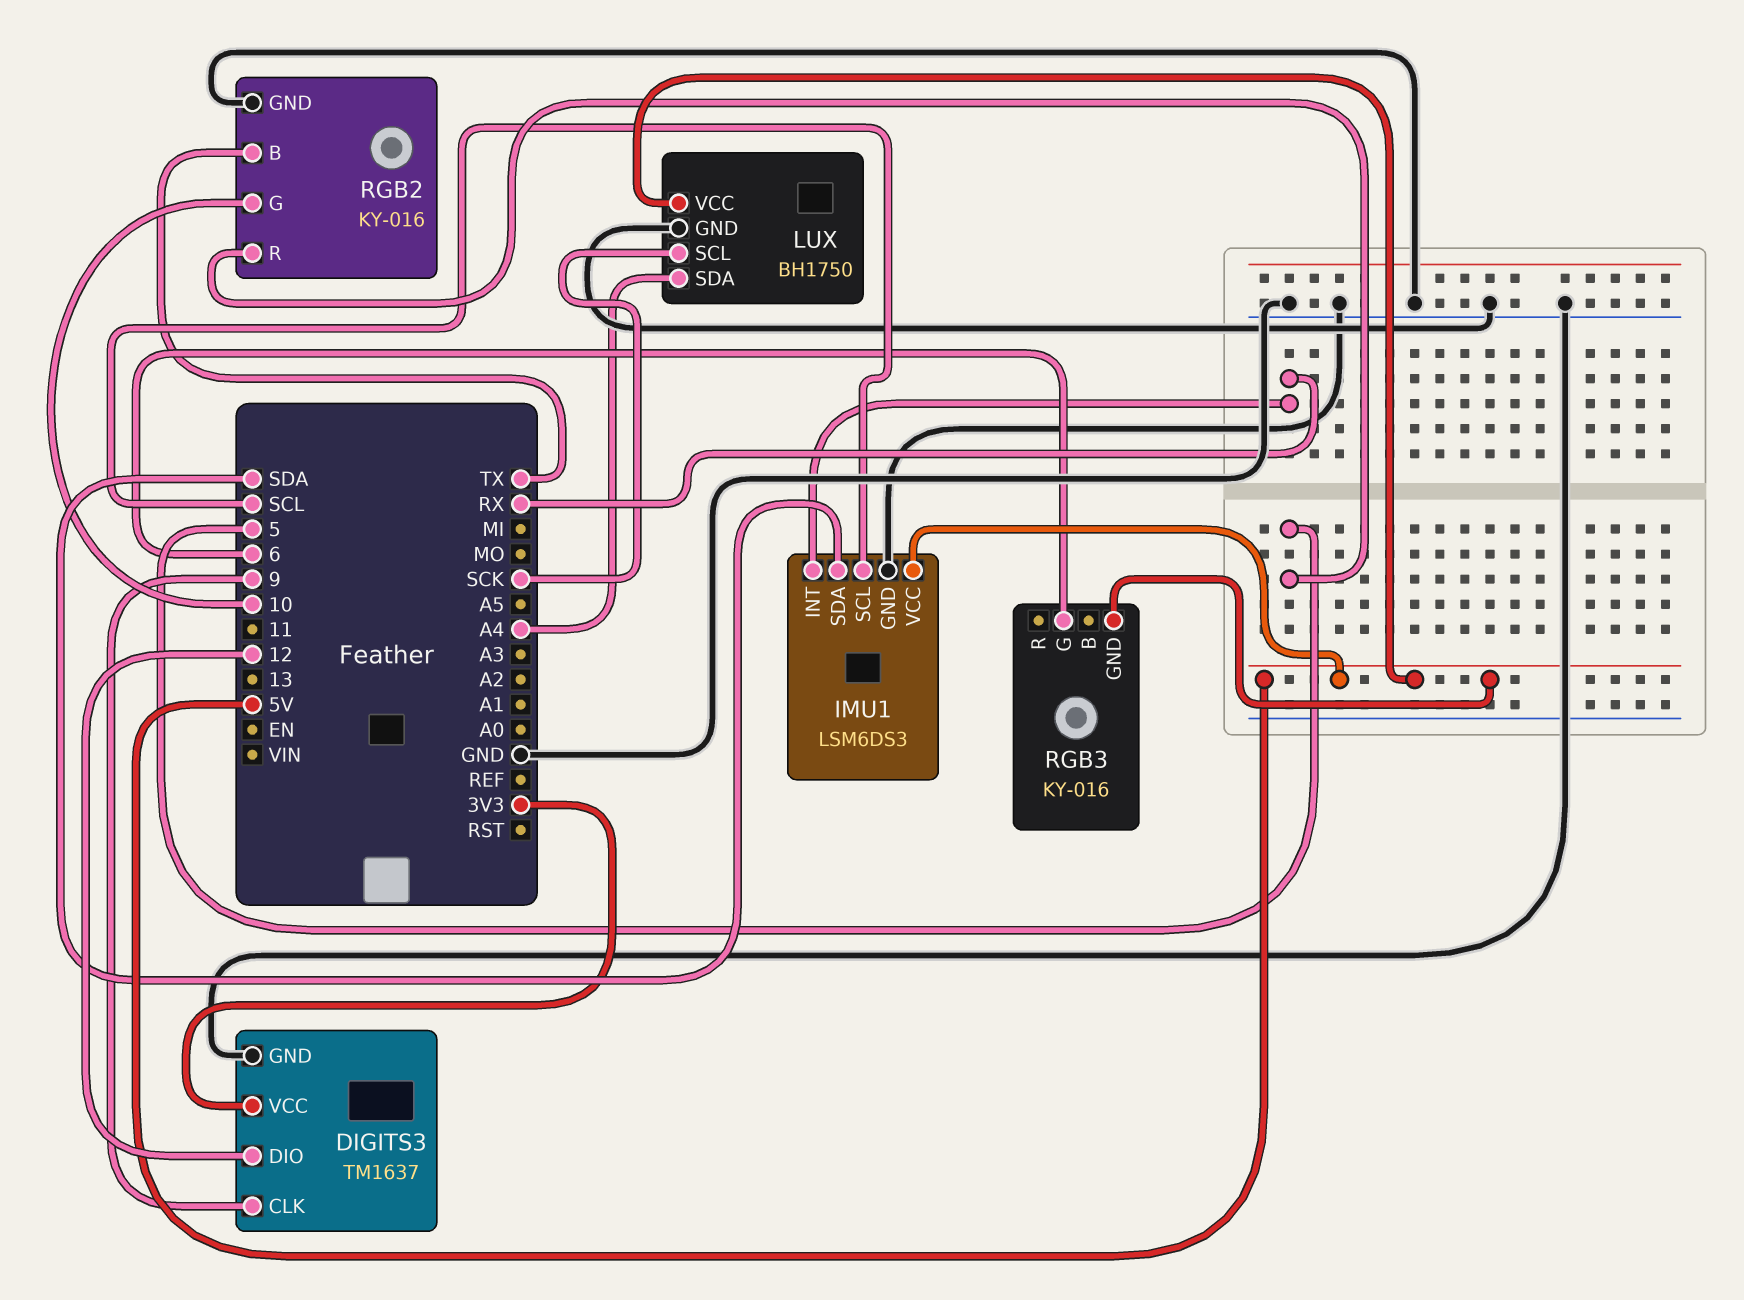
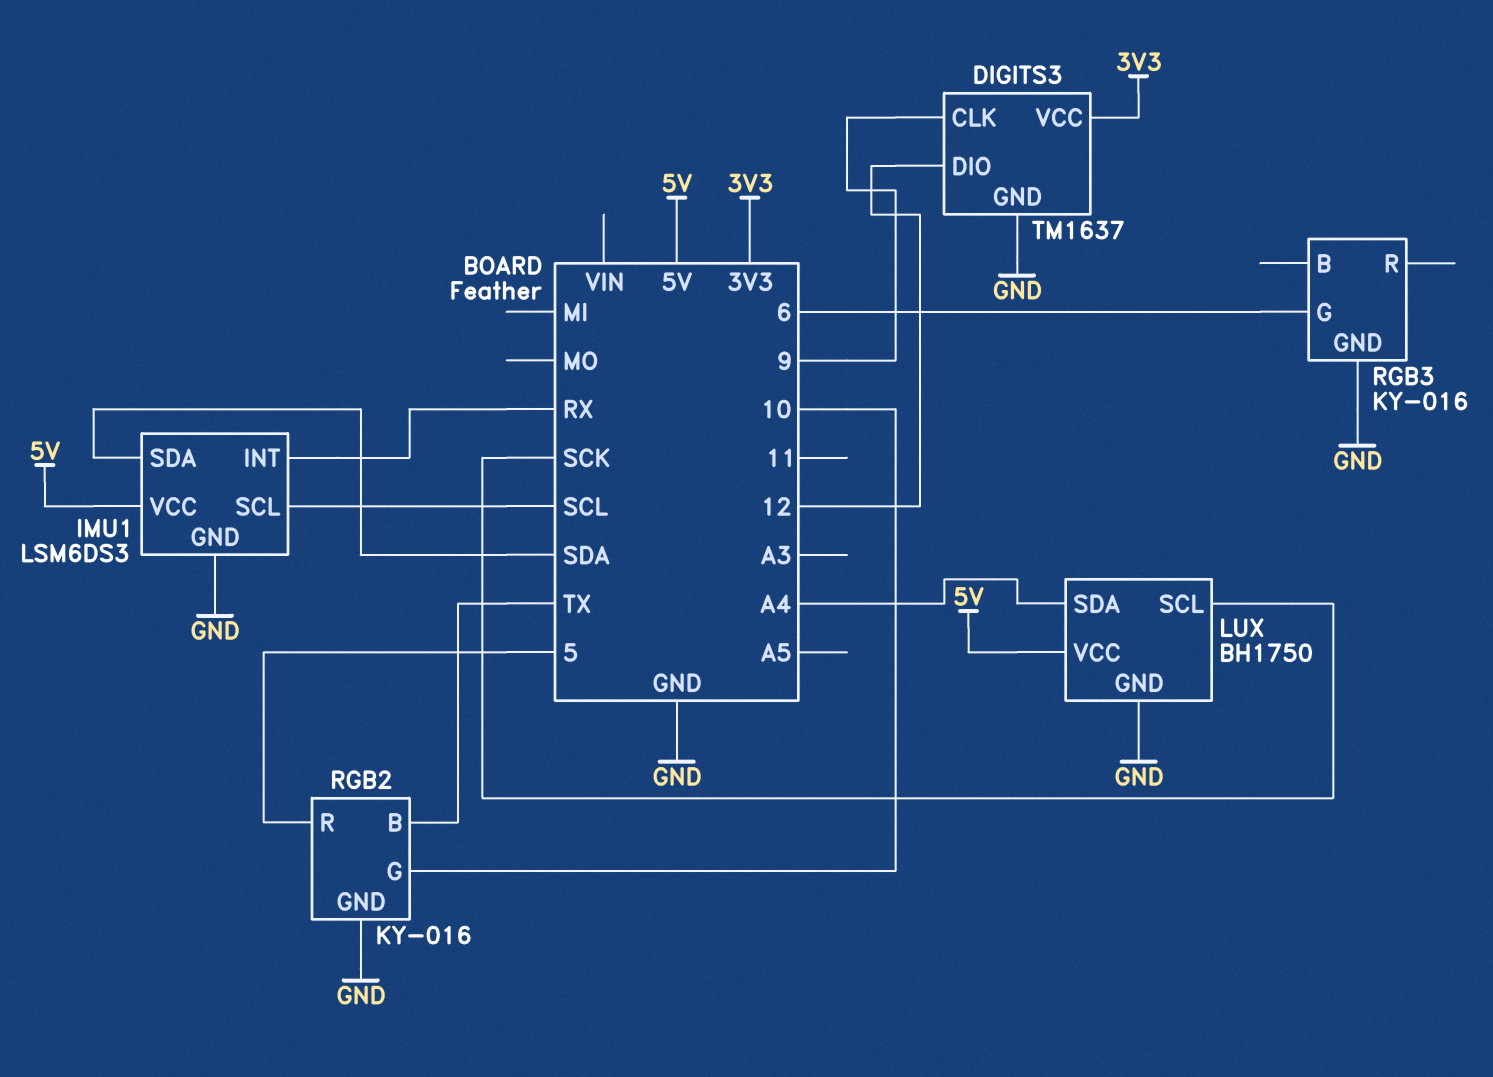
RGB3 pin GND: 5V -> GND

